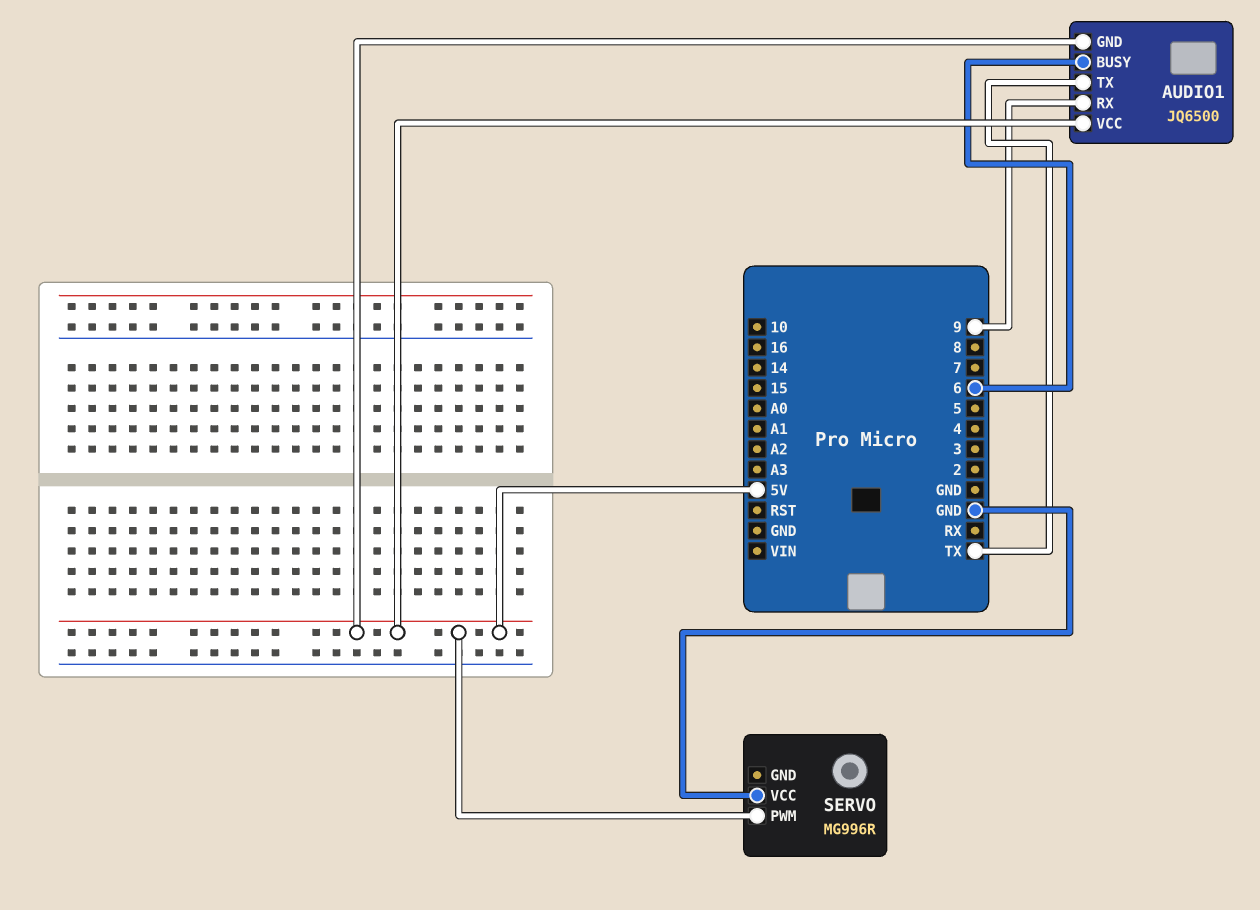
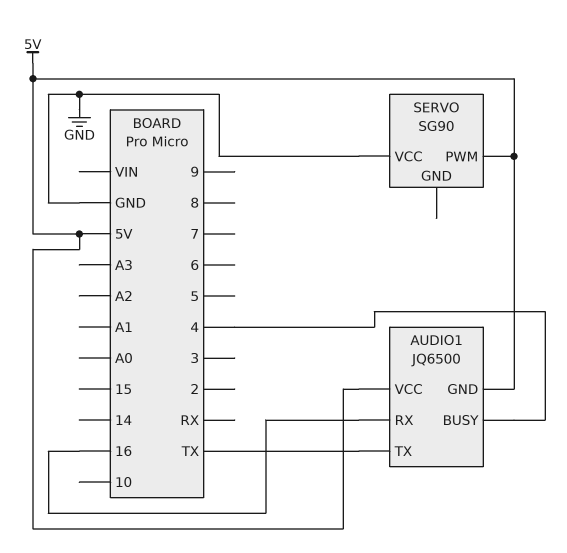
AUDIO1 pin BUSY: 6 -> 4
AUDIO1 pin RX: 9 -> 16
SERVO: MG996R -> SG90

